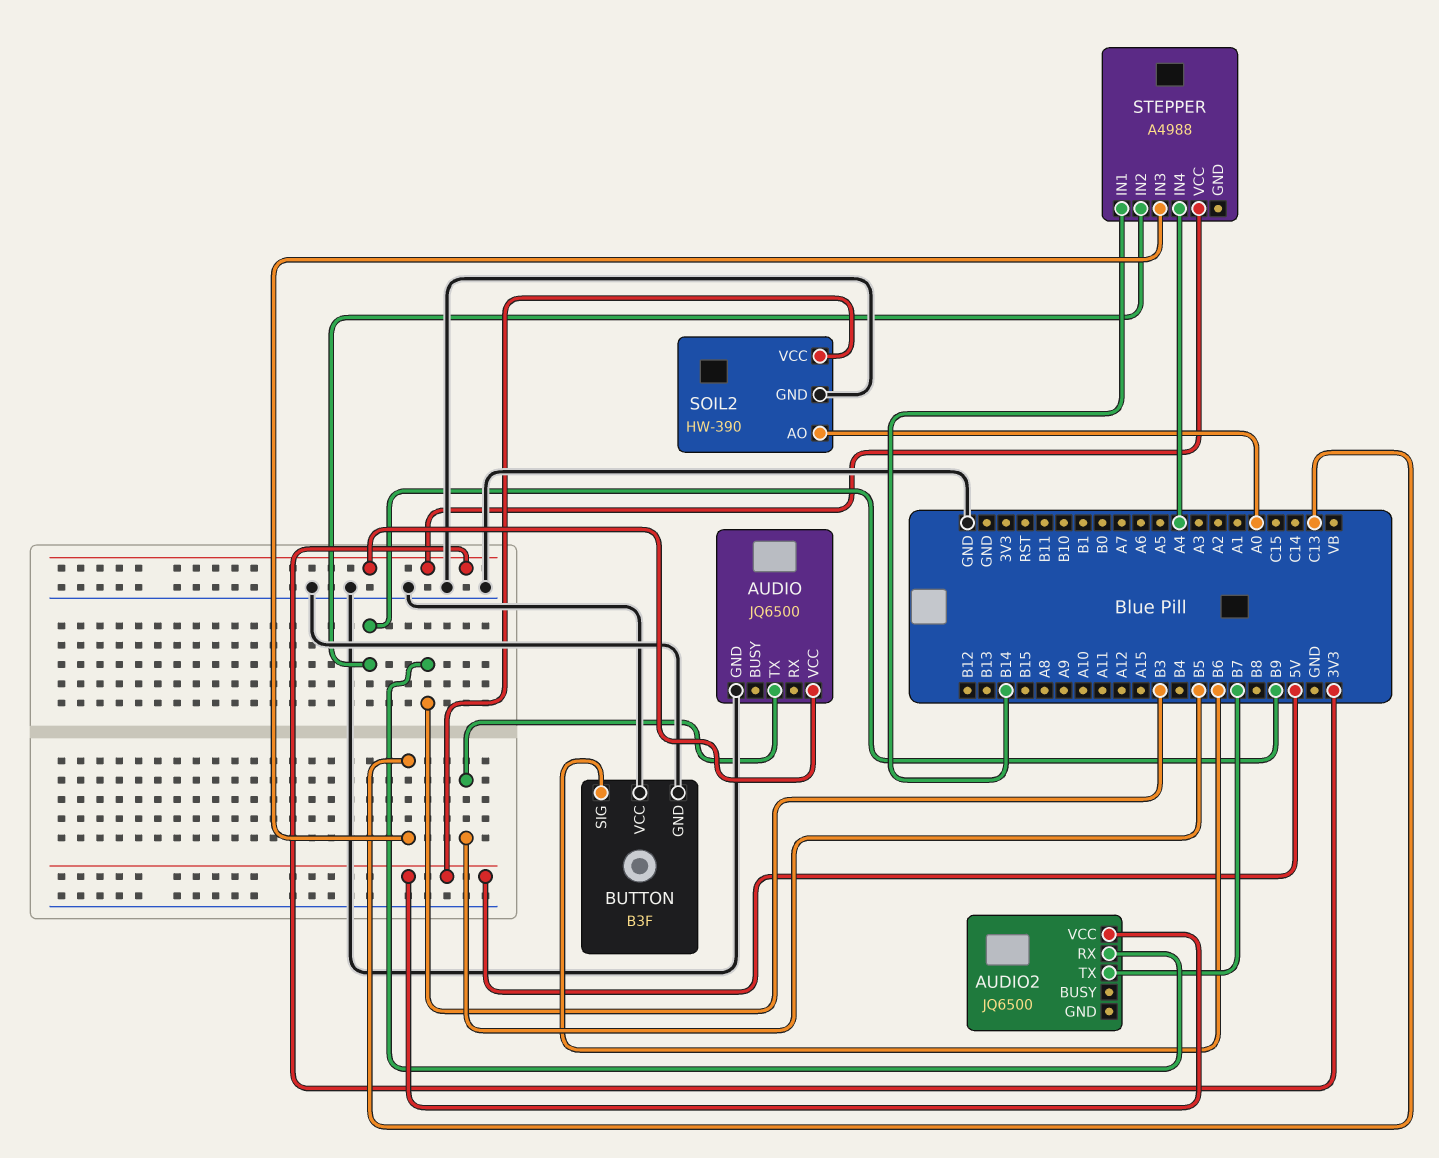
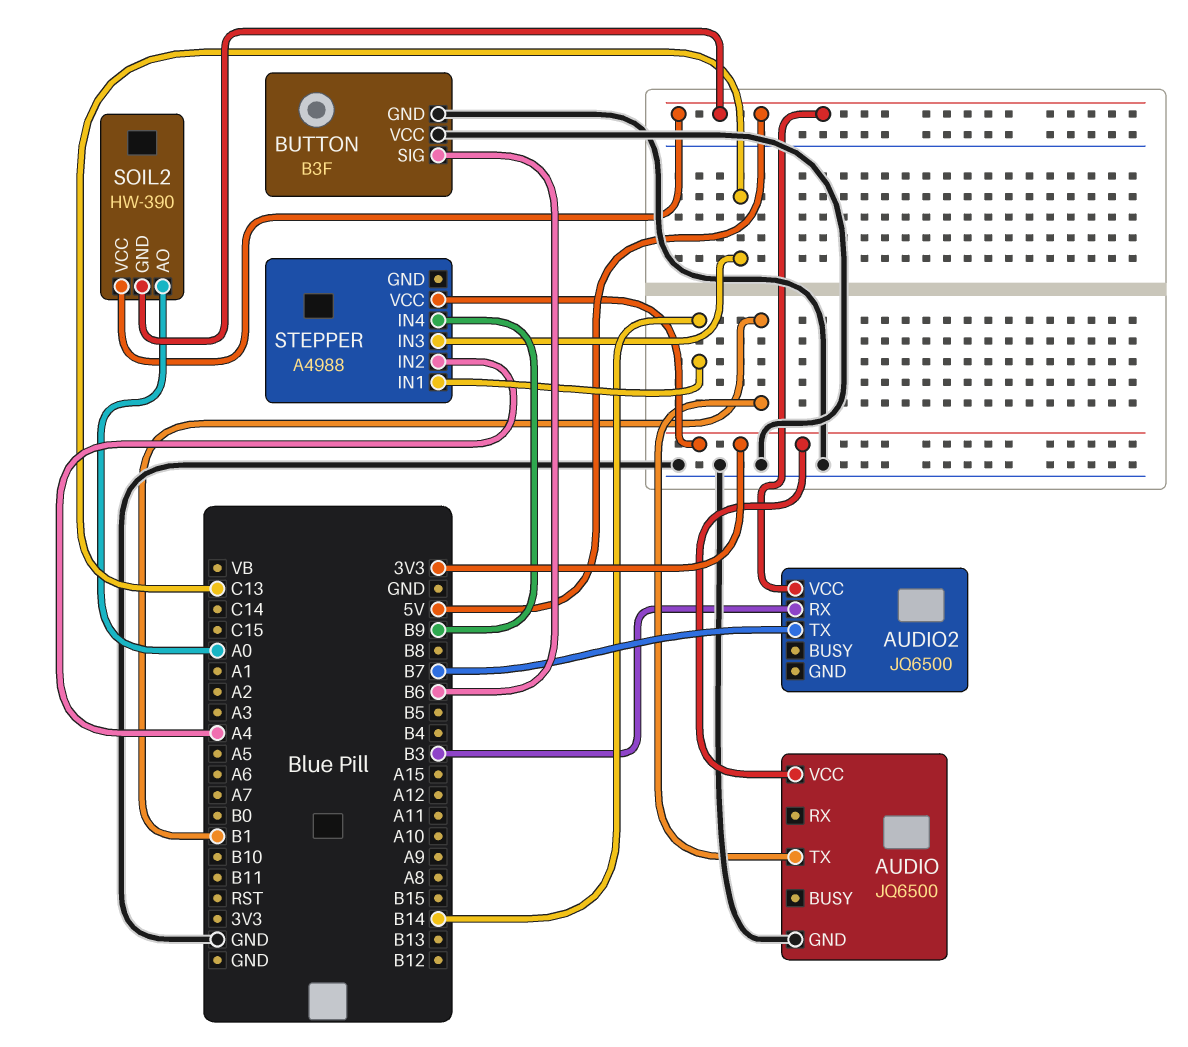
AUDIO pin TX: B5 -> B1
SOIL2 pin GND: GND -> 5V
STEPPER pin IN2: B9 -> A4
STEPPER pin IN4: A4 -> B9

